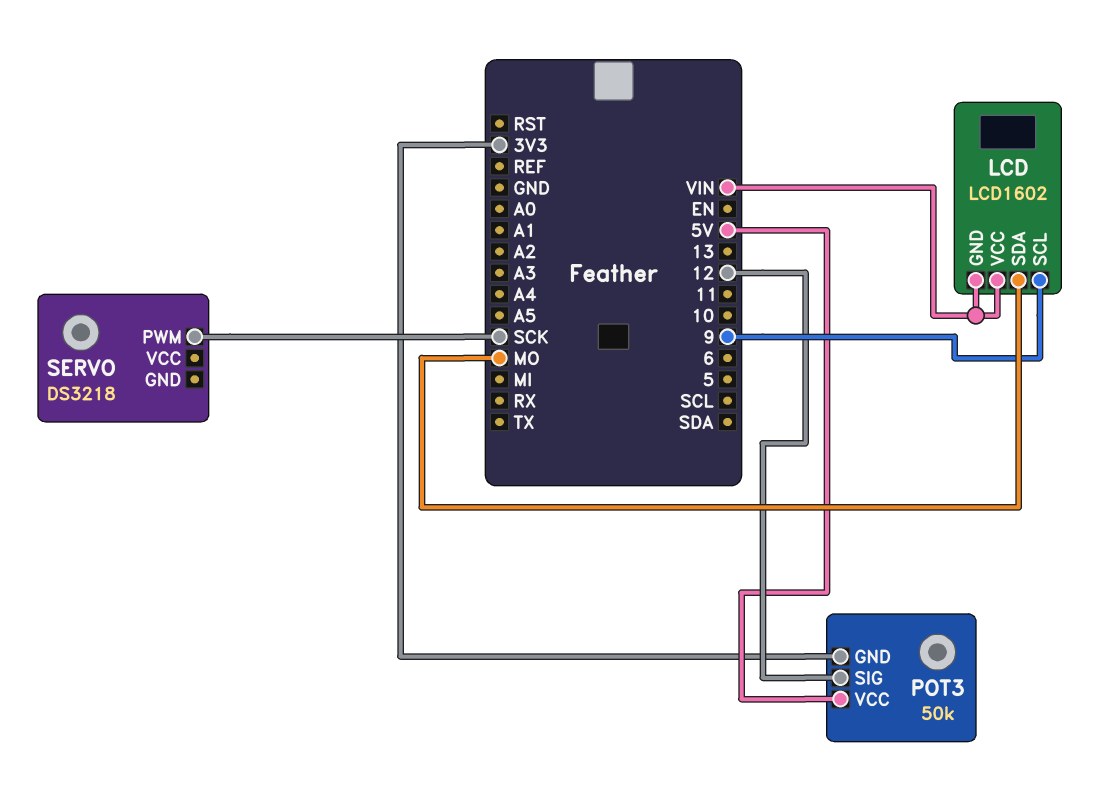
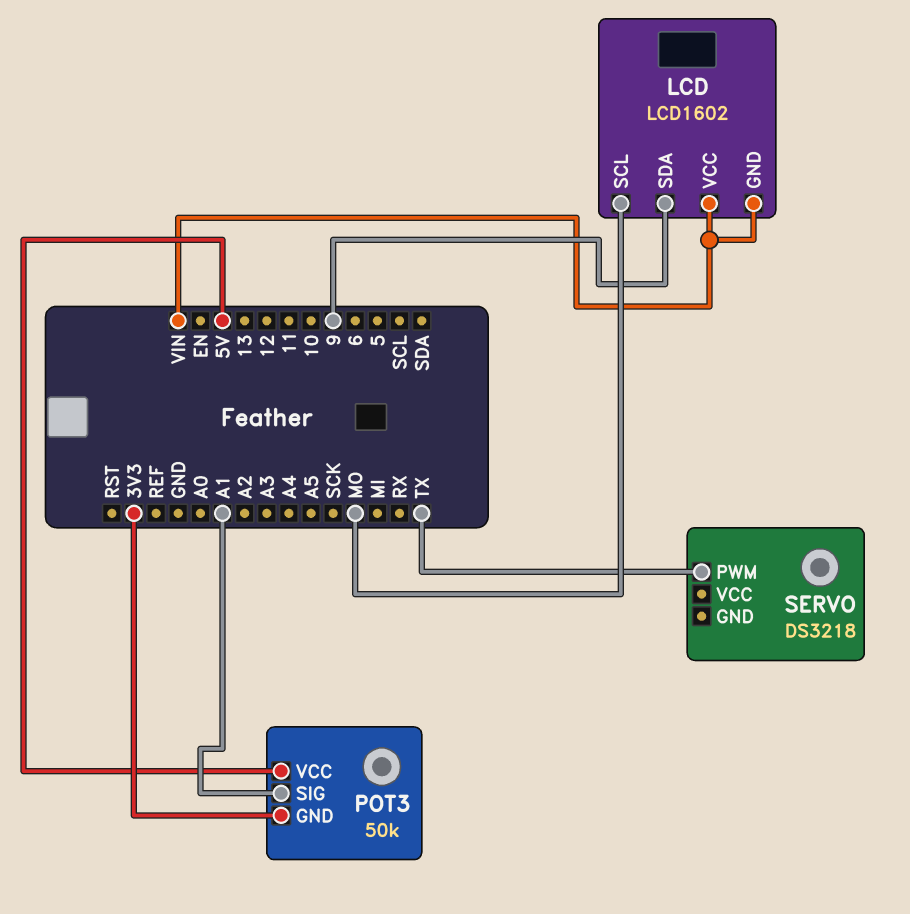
LCD pin SCL: 9 -> MO
LCD pin SDA: MO -> 9
POT3 pin SIG: 12 -> A1
SERVO pin PWM: SCK -> TX

